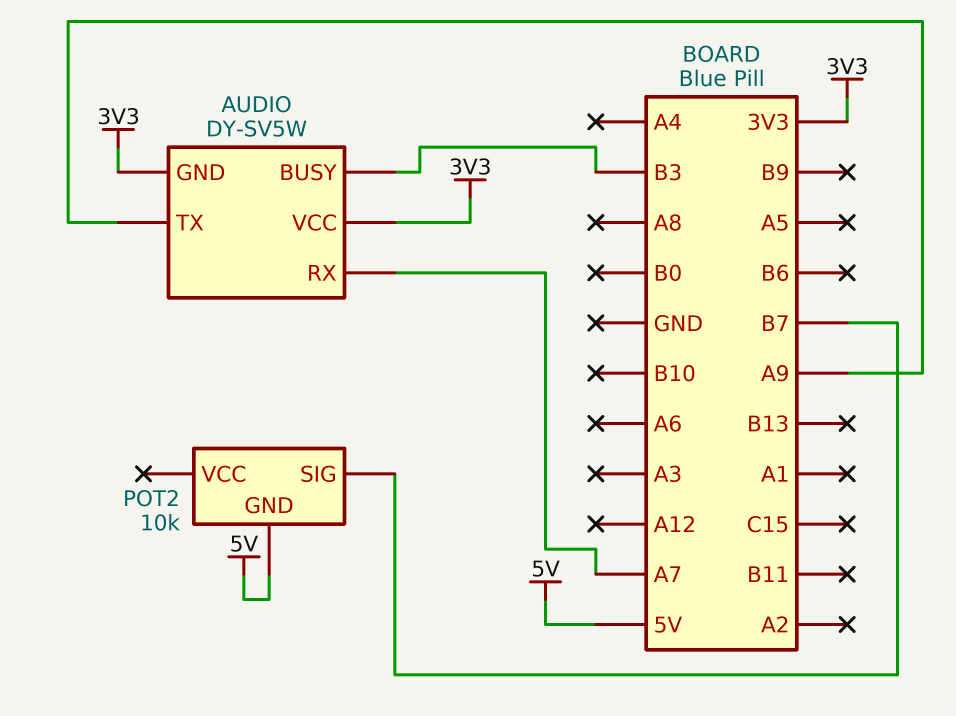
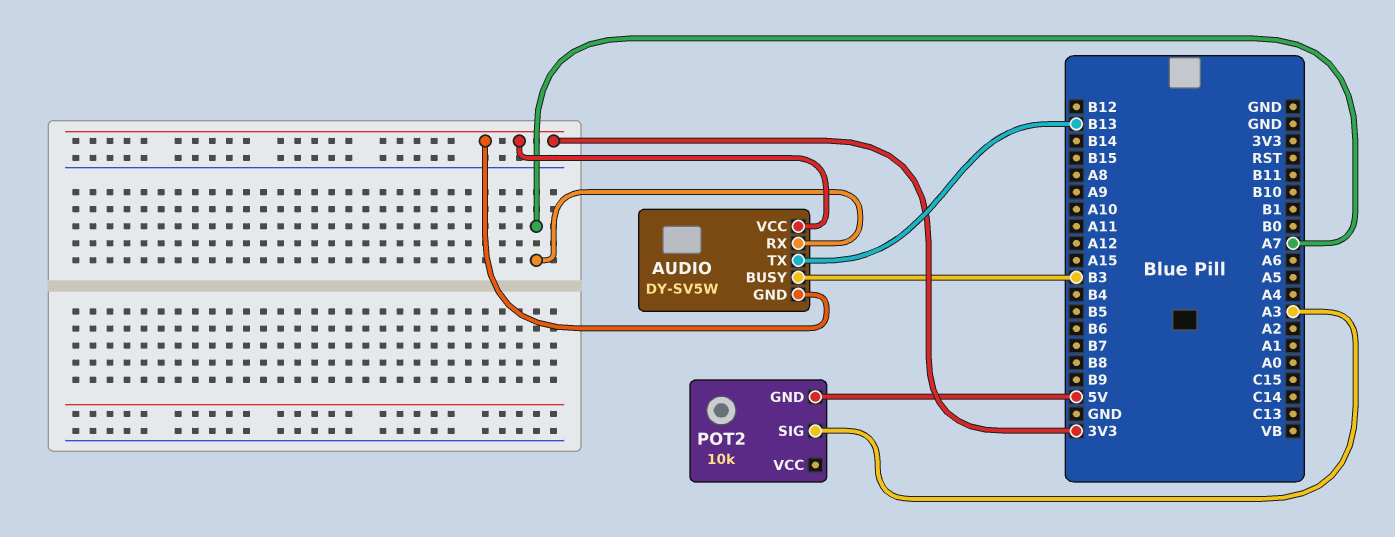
AUDIO pin TX: A9 -> B13
POT2 pin SIG: B7 -> A3

